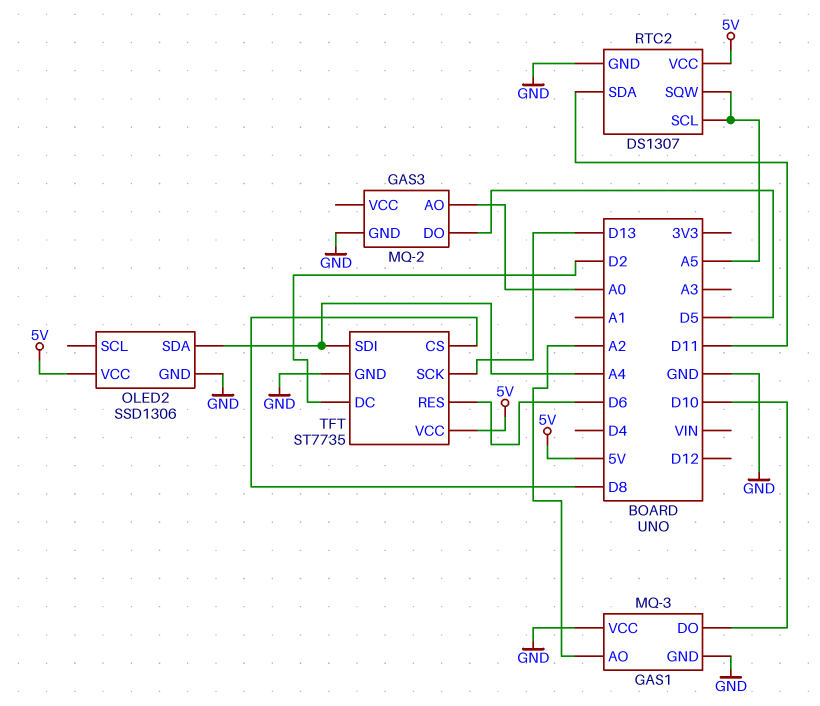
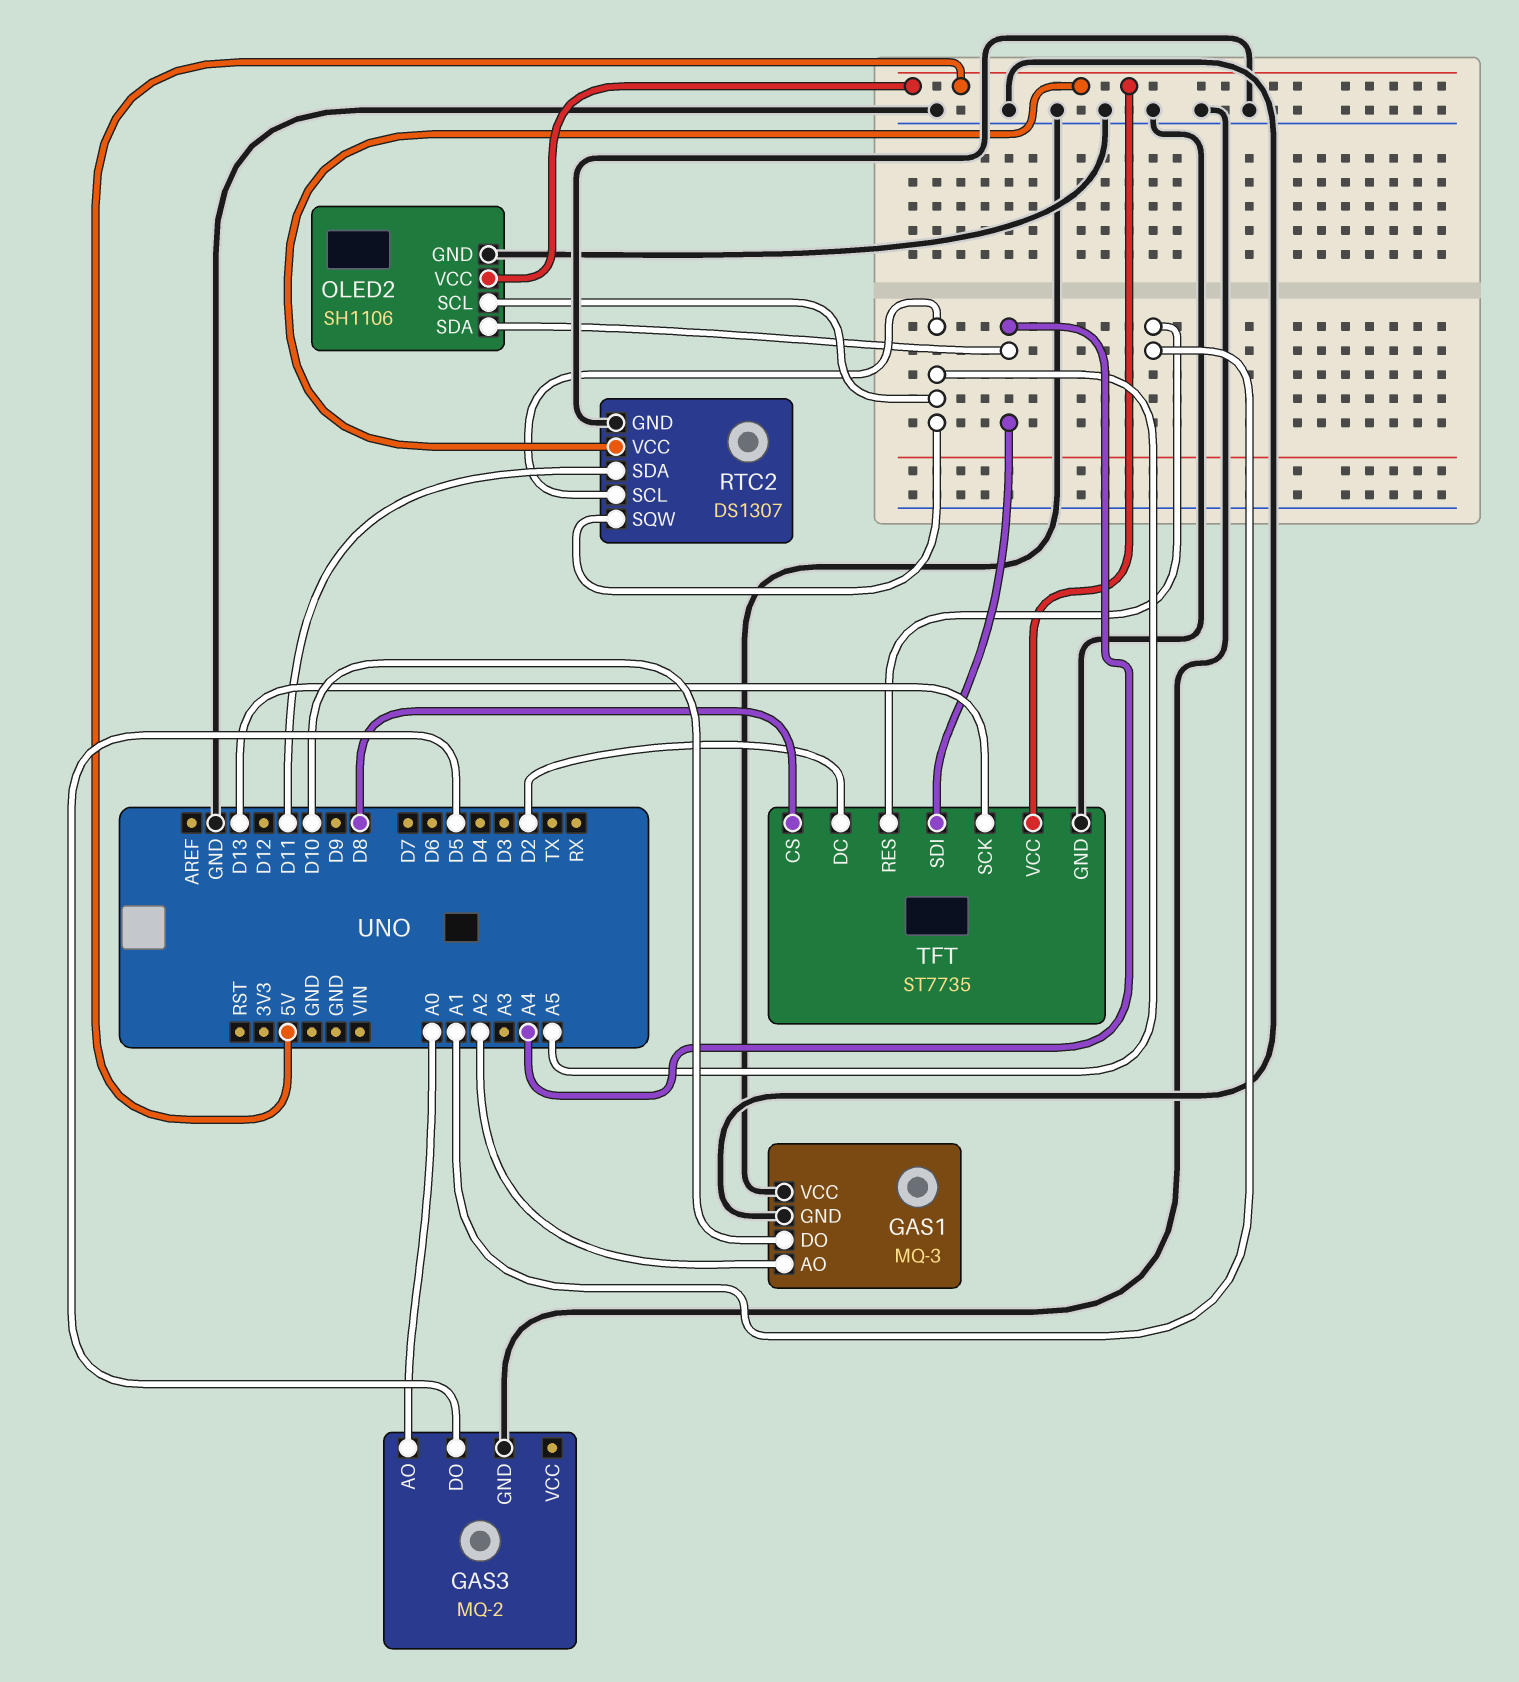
OLED2: SSD1306 -> SH1106
OLED2 pin SCL: none -> A5
TFT pin RES: D6 -> A1

